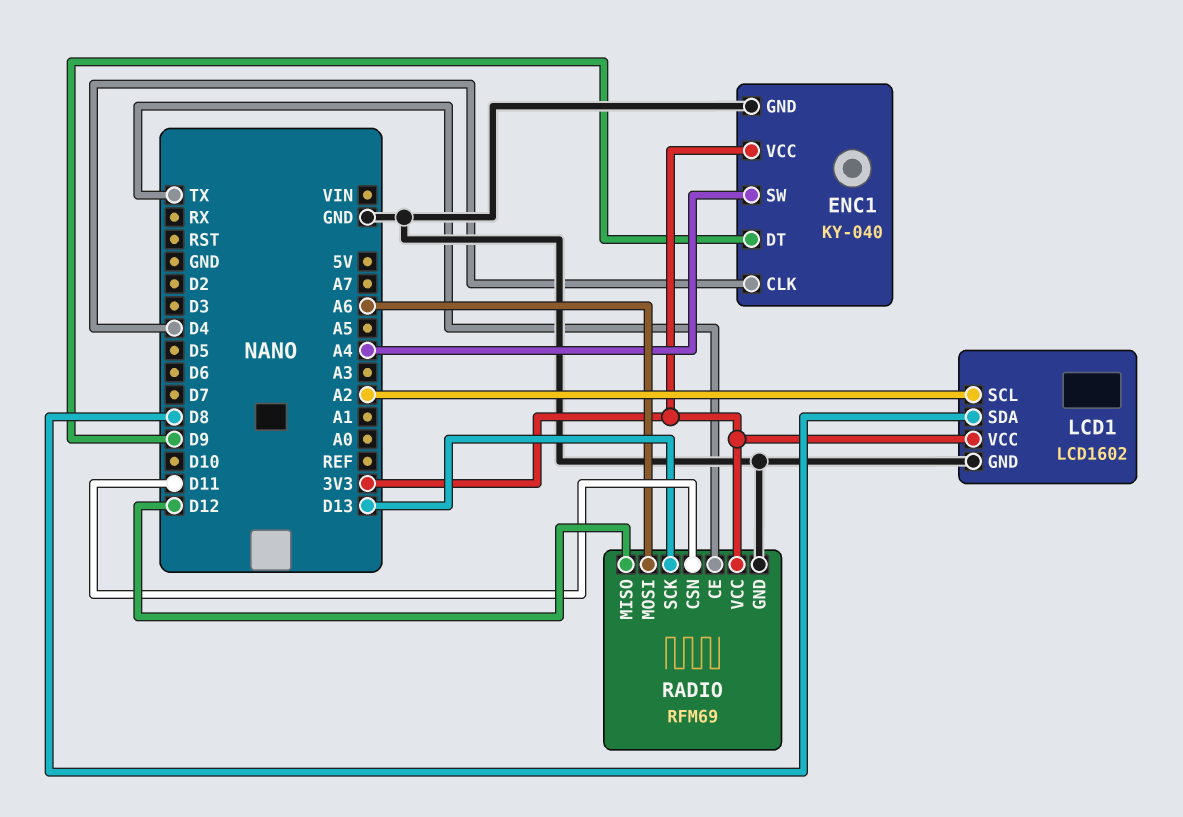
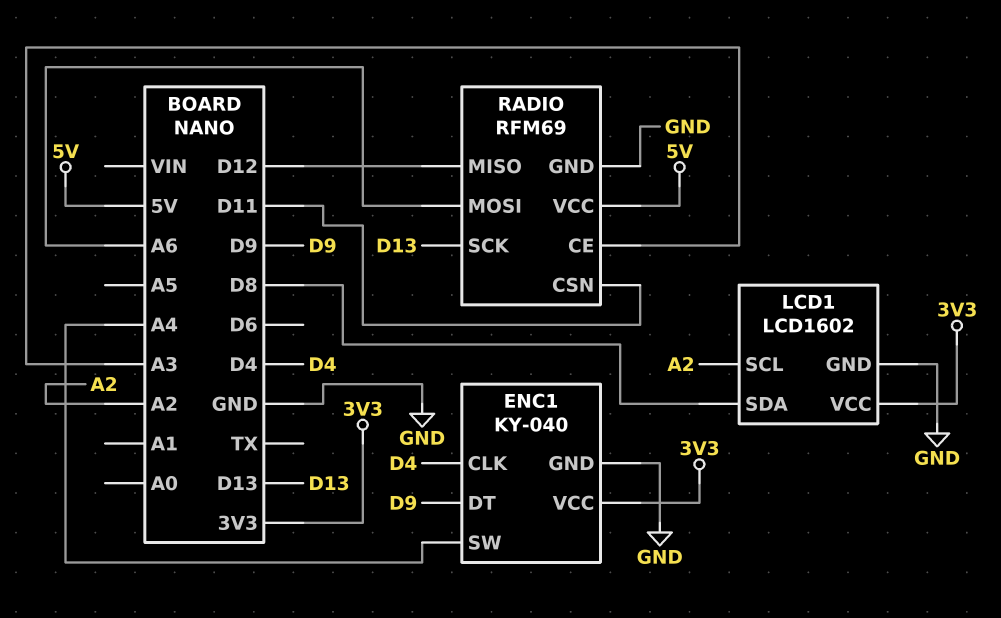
RADIO pin CE: TX -> A3
RADIO pin VCC: 3V3 -> 5V

